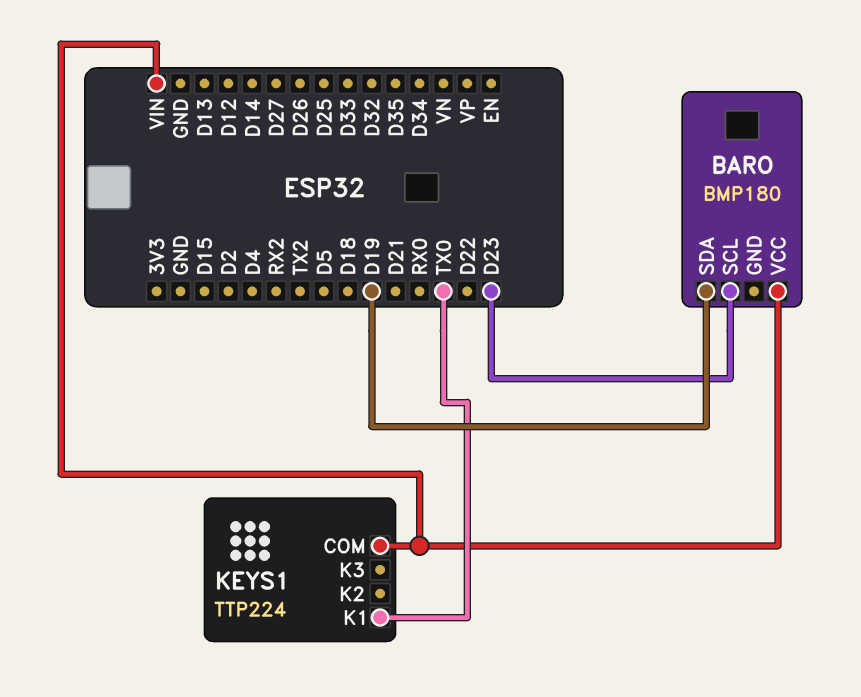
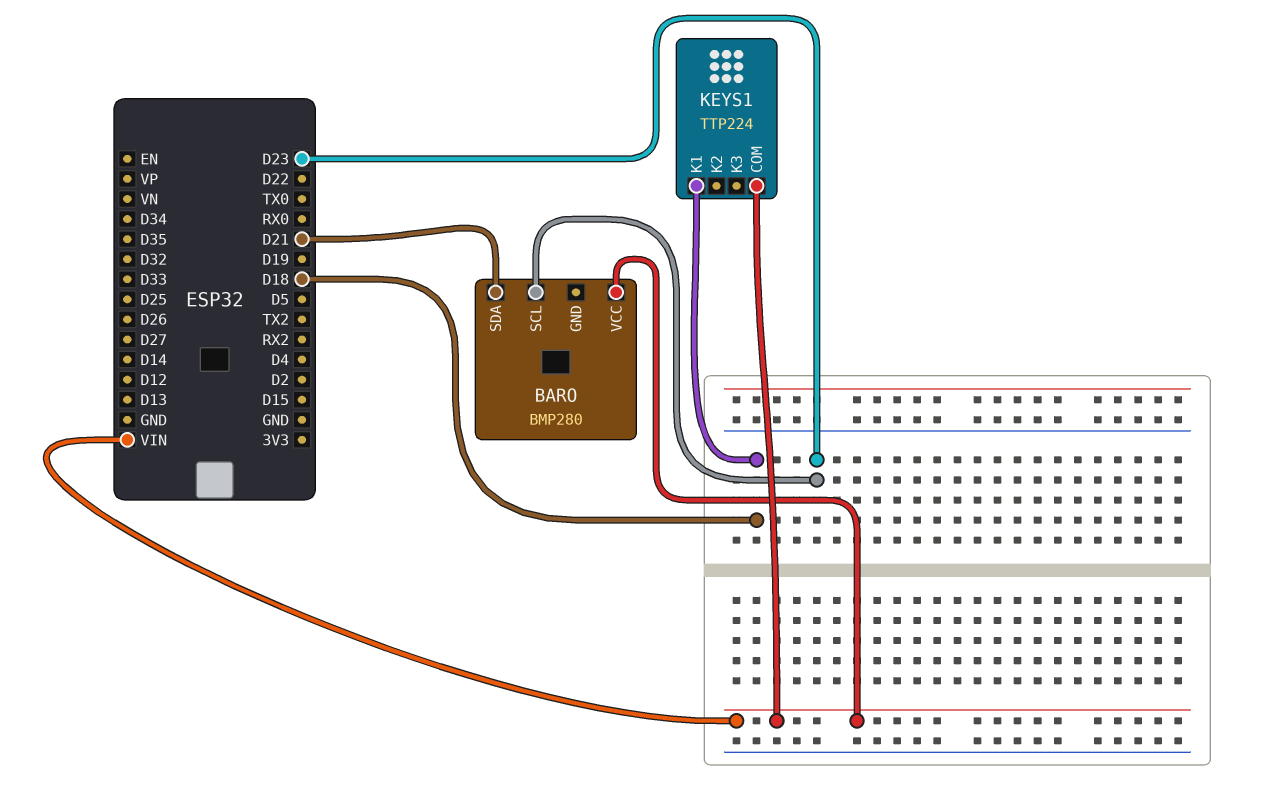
BARO: BMP180 -> BMP280
BARO pin SDA: D19 -> D21
KEYS1 pin K1: TX0 -> D18

